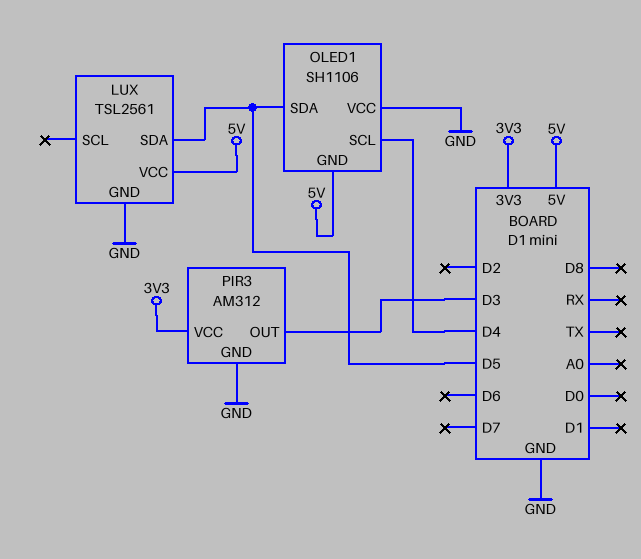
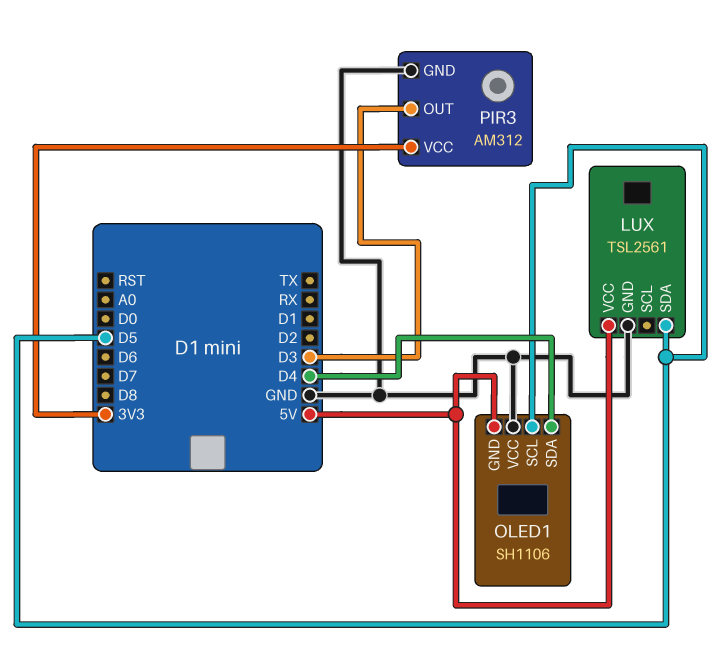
OLED1 pin SCL: D4 -> D5
OLED1 pin SDA: D5 -> D4

